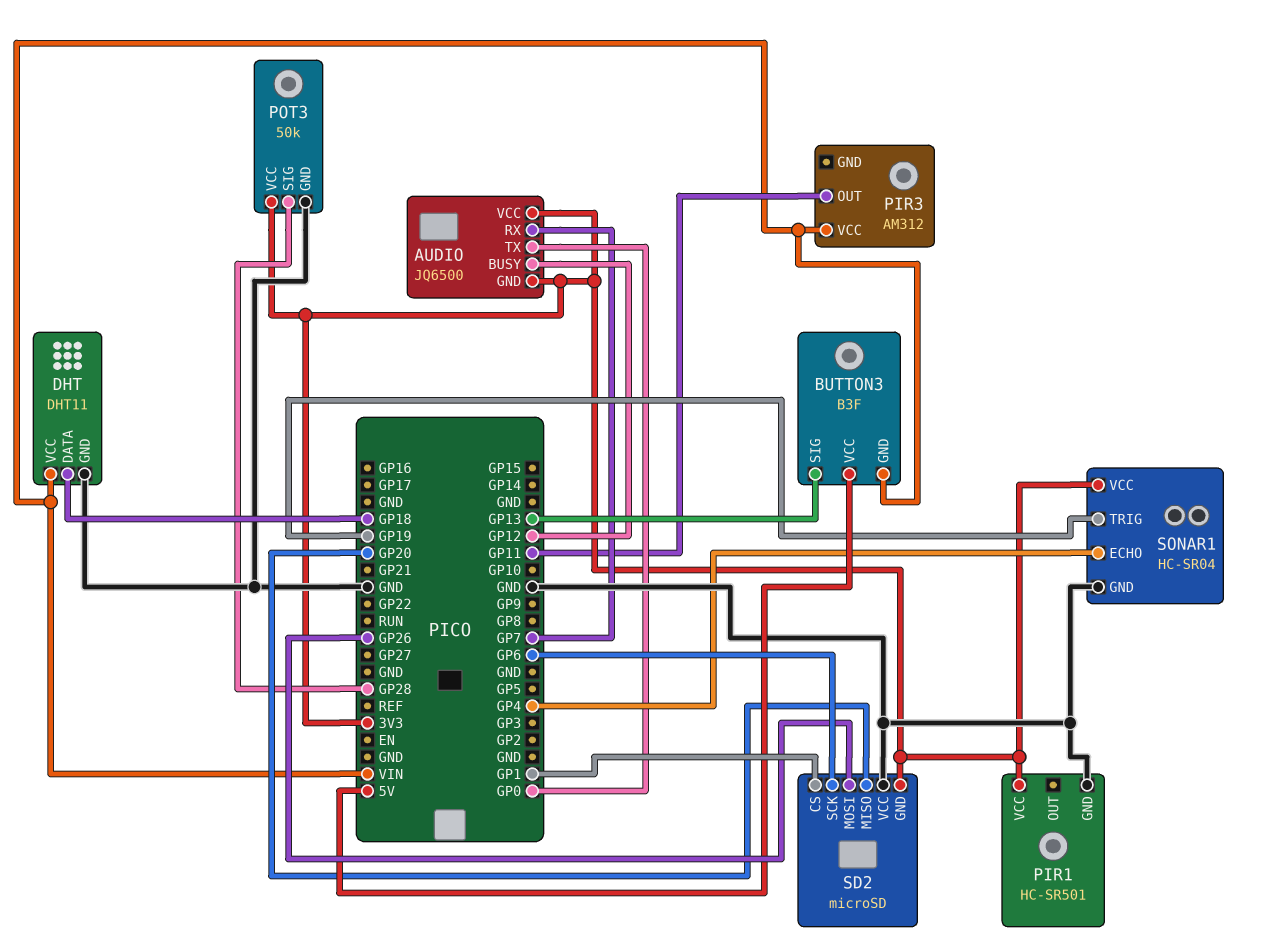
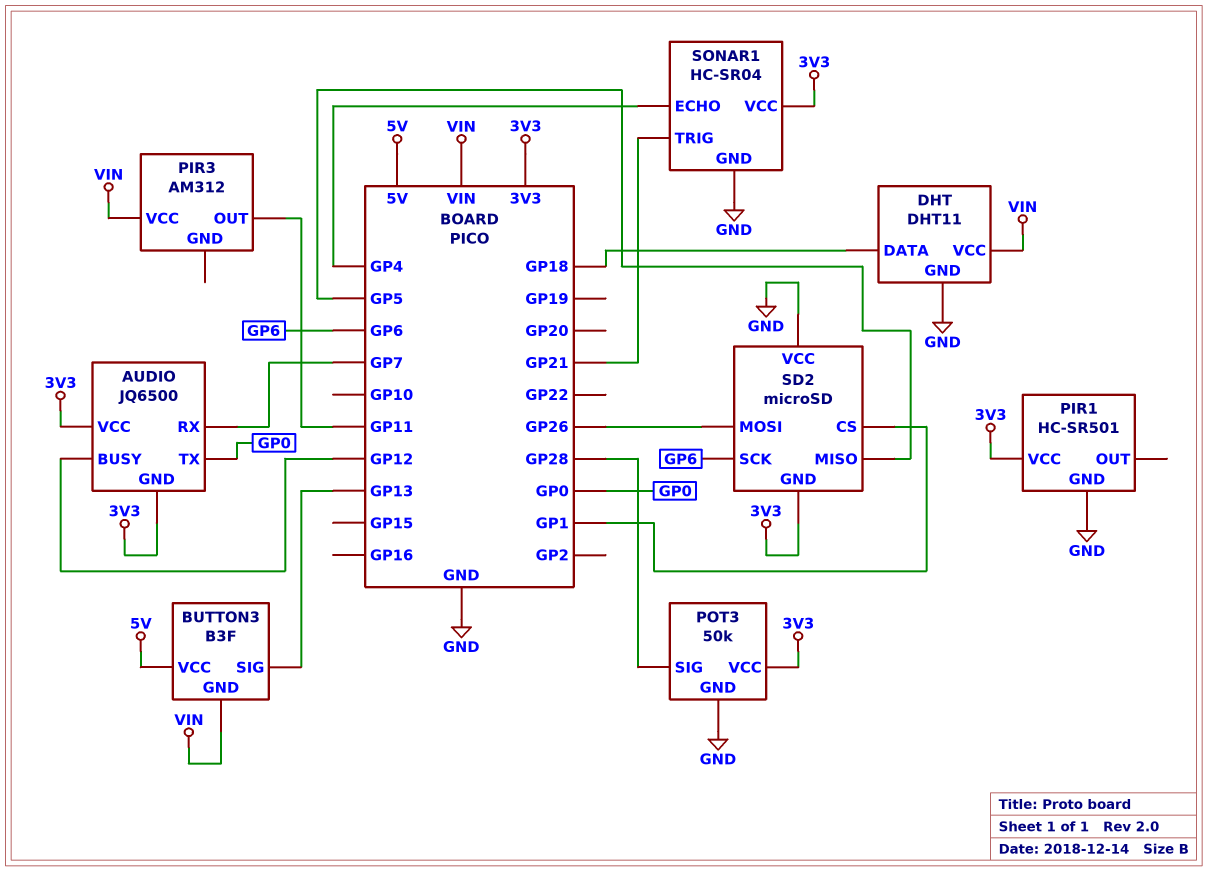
SD2 pin MISO: GP20 -> GP5
SONAR1 pin TRIG: GP19 -> GP21

